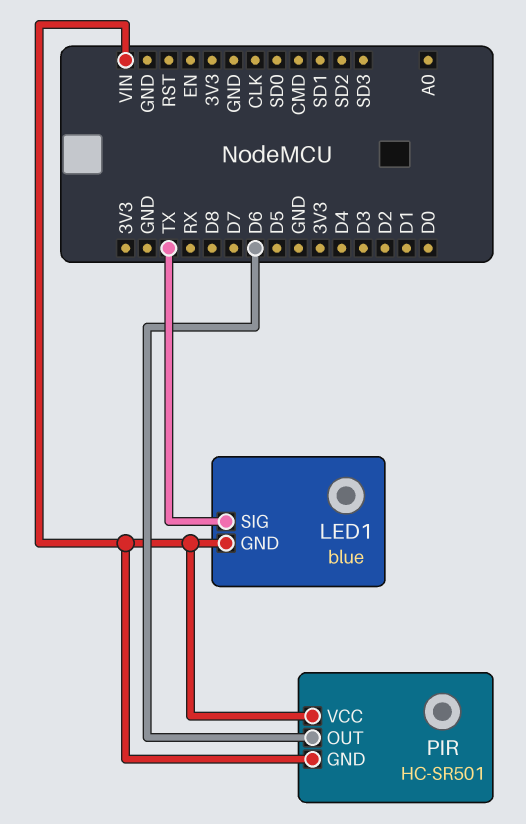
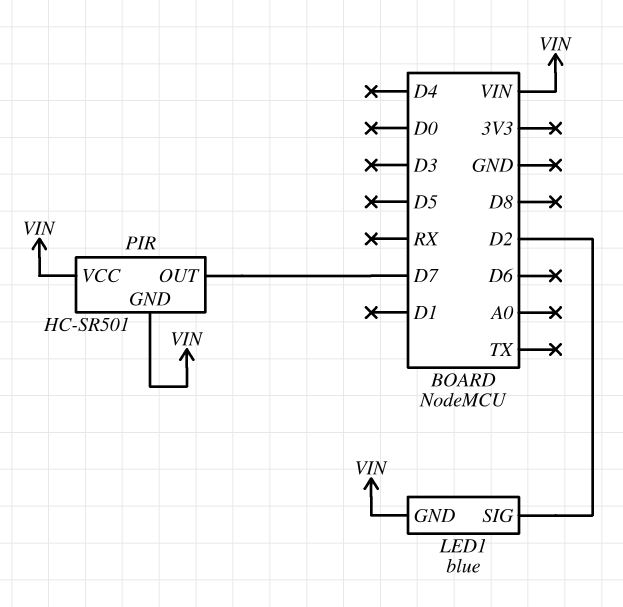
LED1 pin SIG: TX -> D2
PIR pin OUT: D6 -> D7

